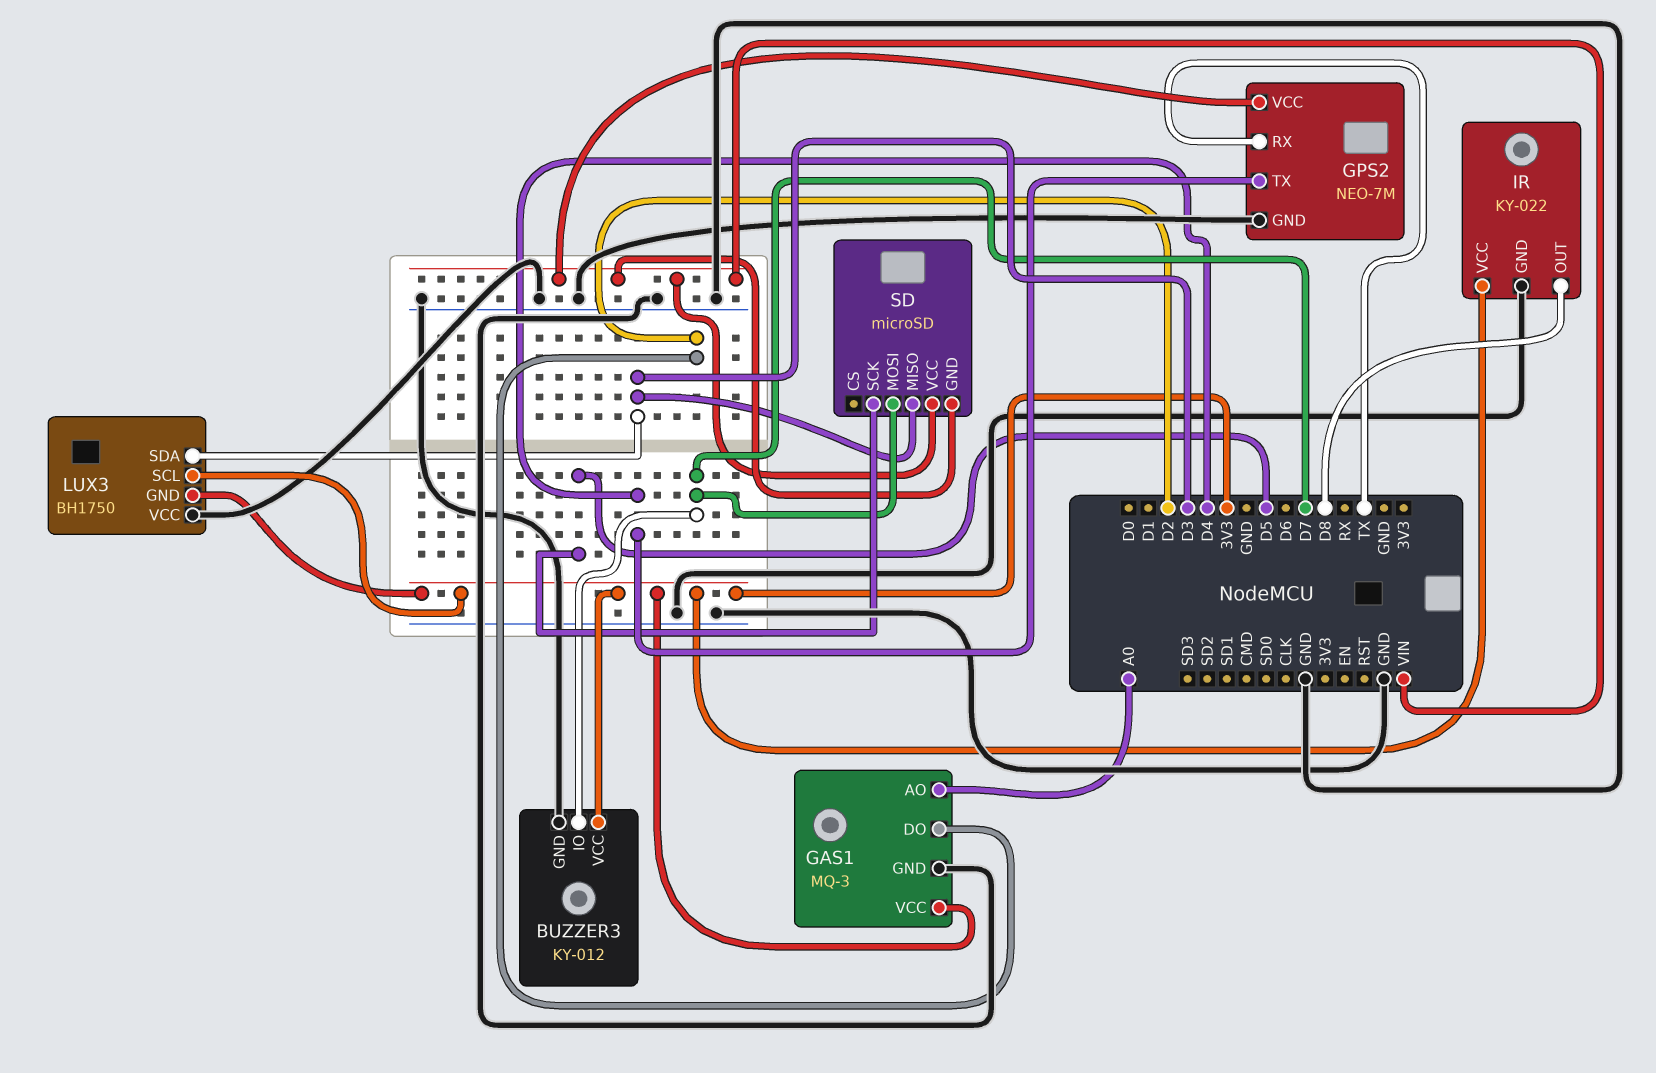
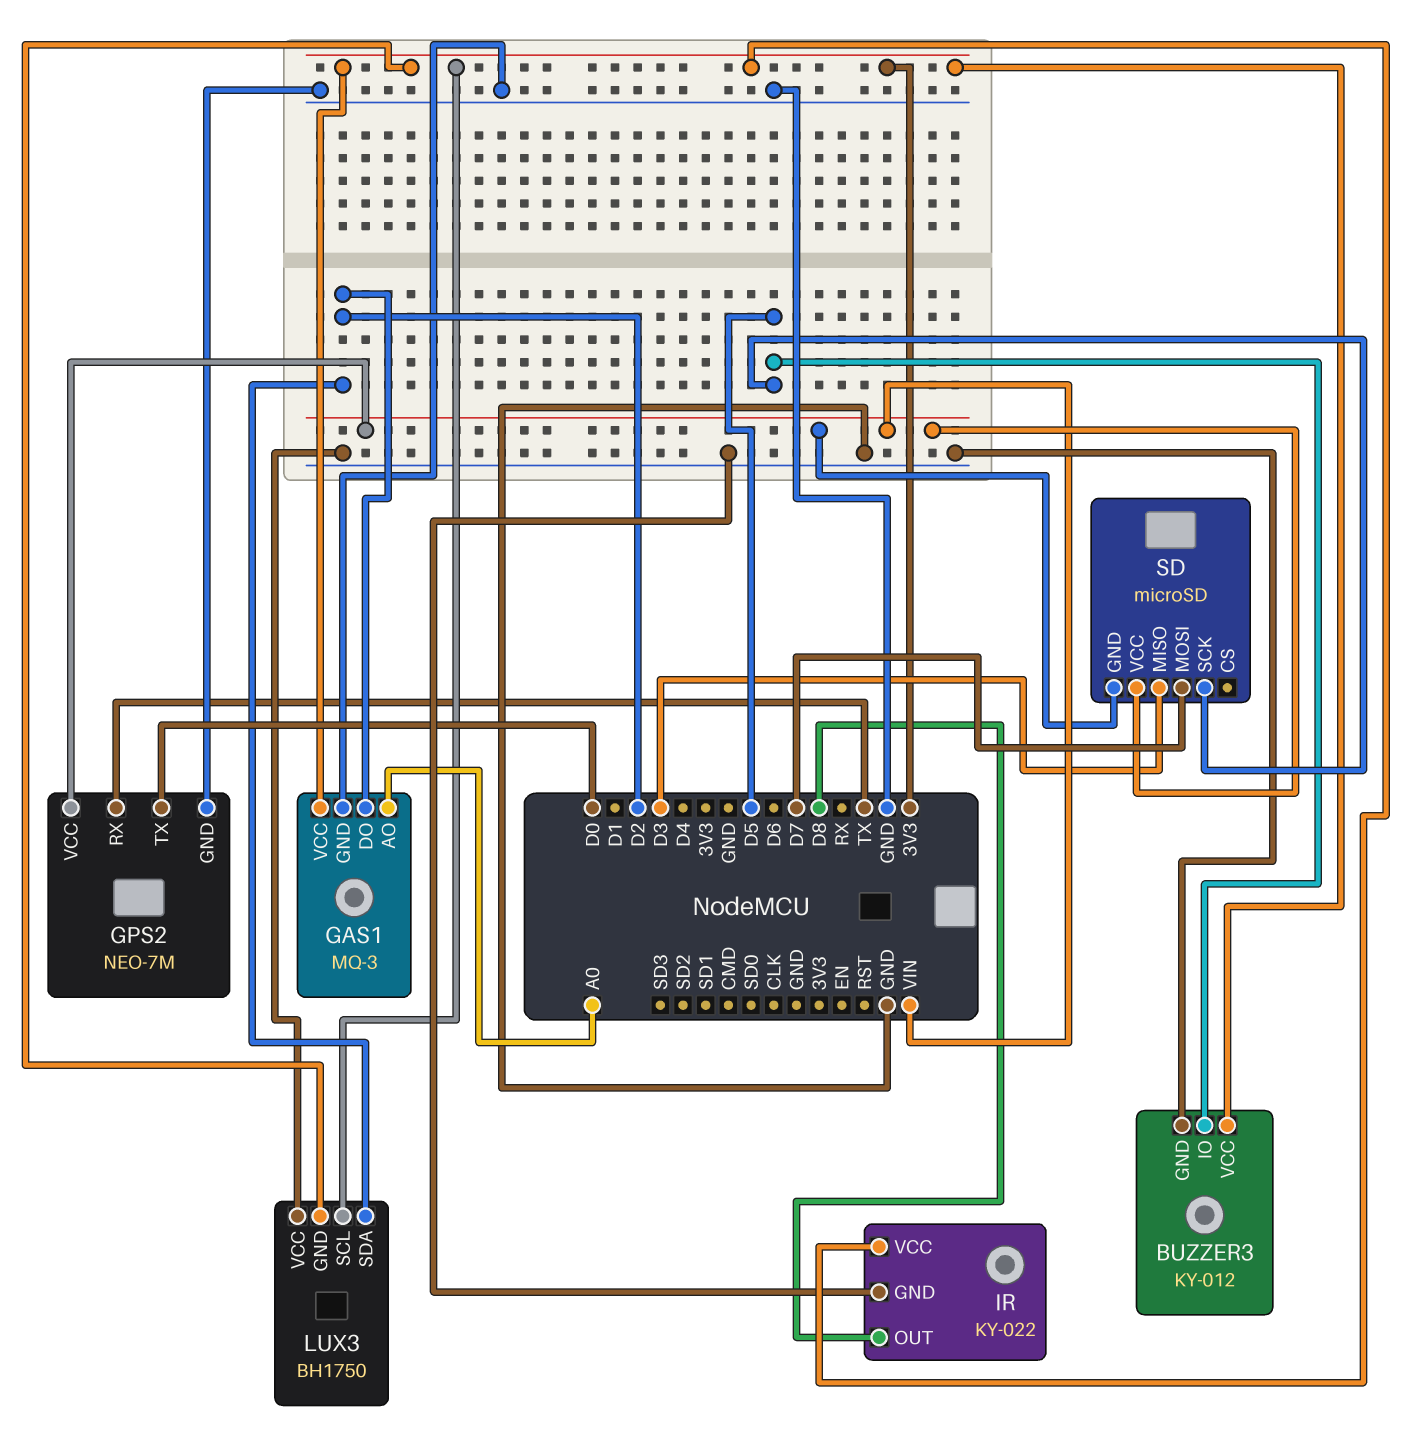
BUZZER3 pin IO: D7 -> D5
GPS2 pin TX: D4 -> D0
LUX3 pin SDA: D3 -> D2

